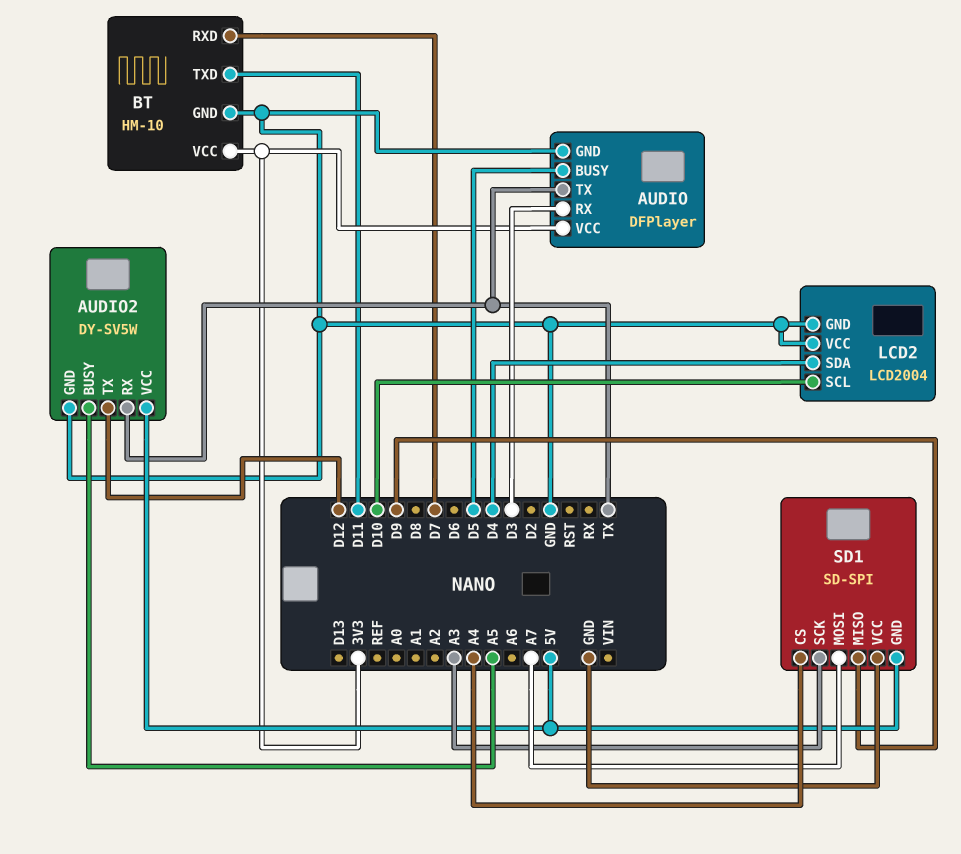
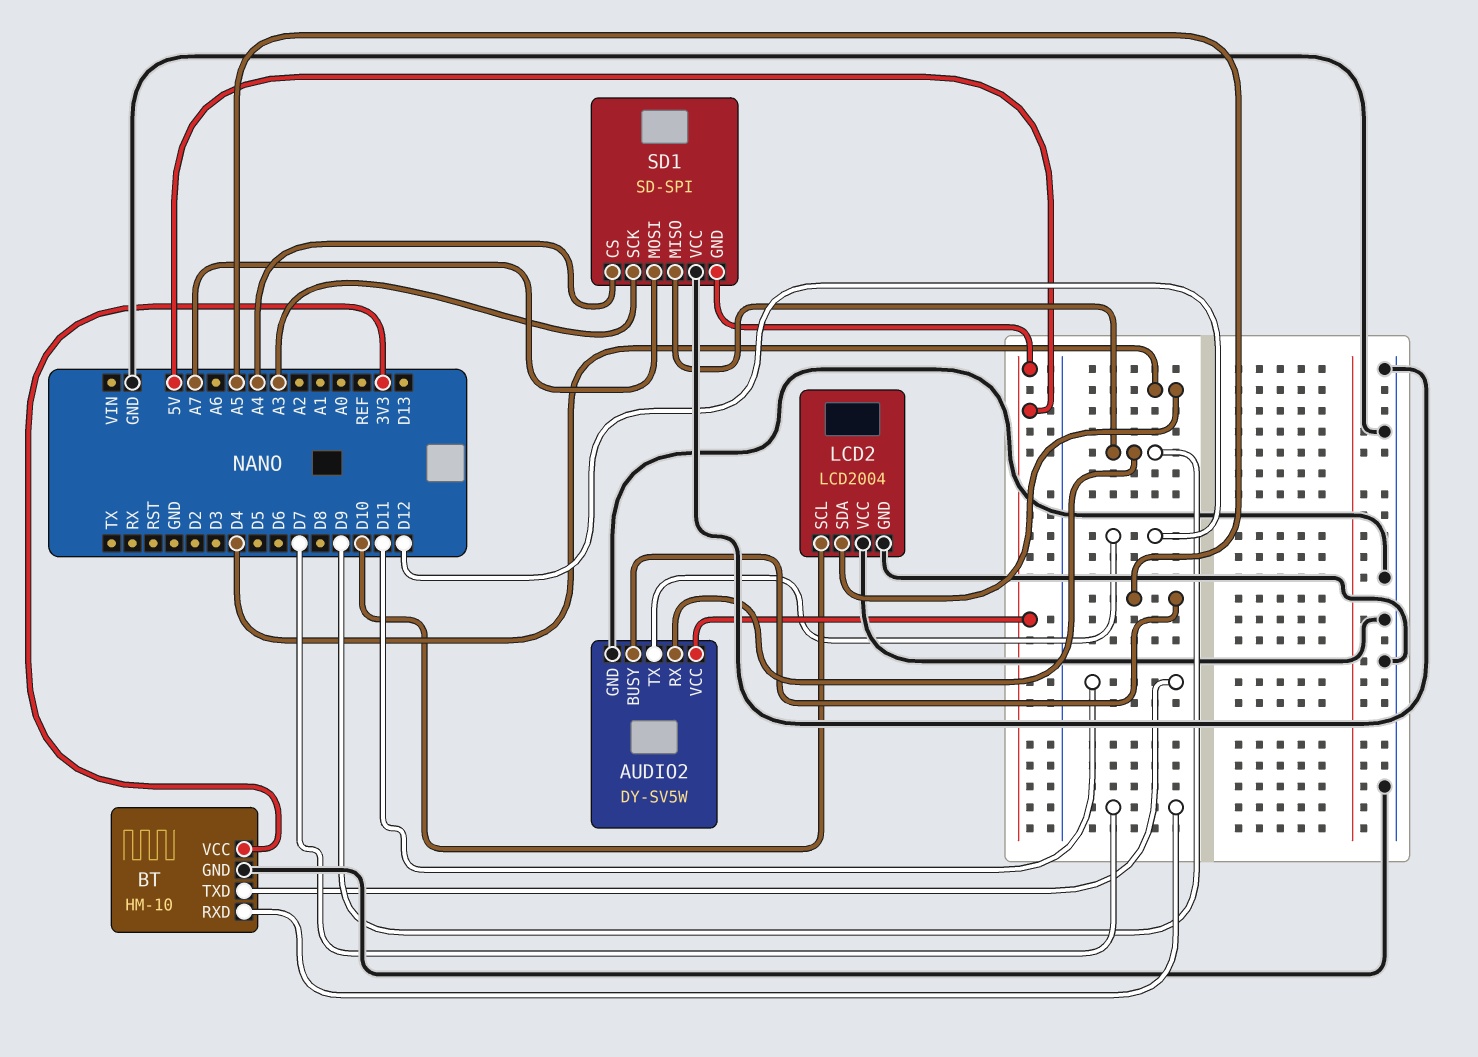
AUDIO: DFPlayer -> none
AUDIO pin BUSY: D5 -> none
AUDIO pin GND: GND -> none
AUDIO pin RX: D3 -> none
AUDIO pin TX: TX -> none
AUDIO pin VCC: 3V3 -> none
AUDIO2 pin RX: TX -> D9

